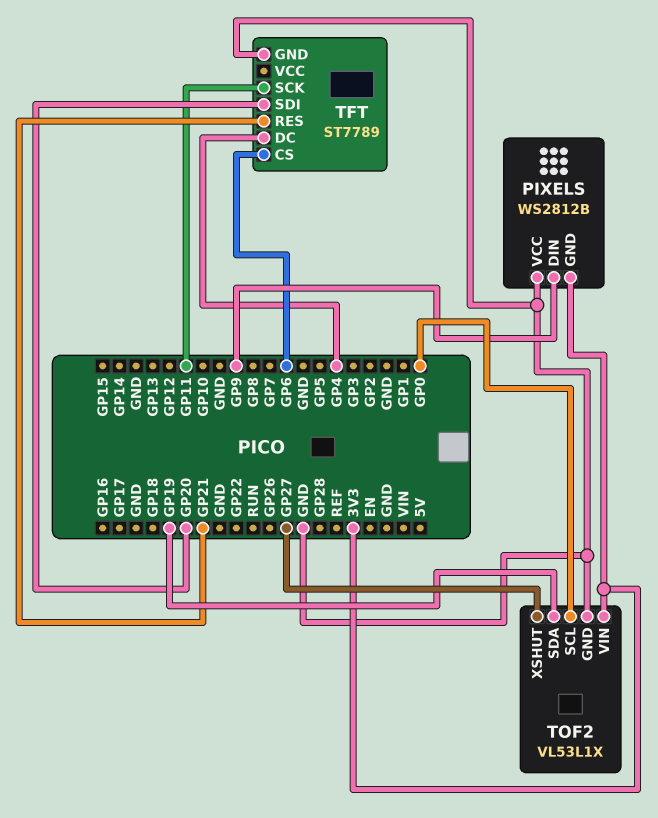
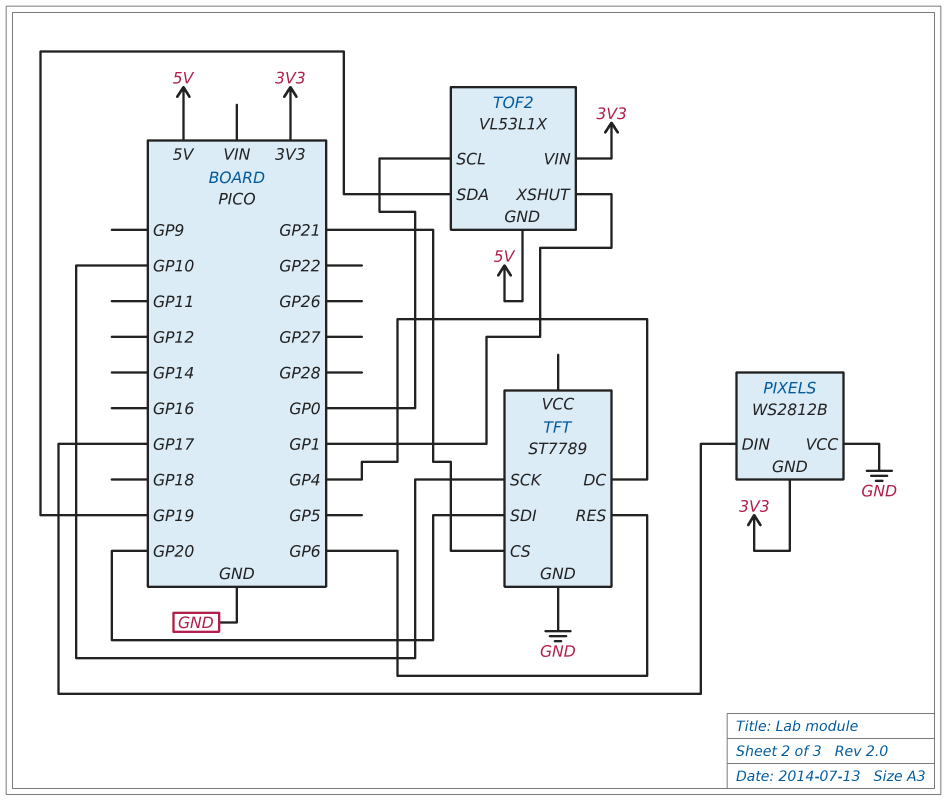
PIXELS pin DIN: GP9 -> GP17
TFT pin CS: GP6 -> GP21
TFT pin RES: GP21 -> GP6
TFT pin SCK: GP11 -> GP10
TOF2 pin GND: GND -> 5V
TOF2 pin XSHUT: GP27 -> GP1

